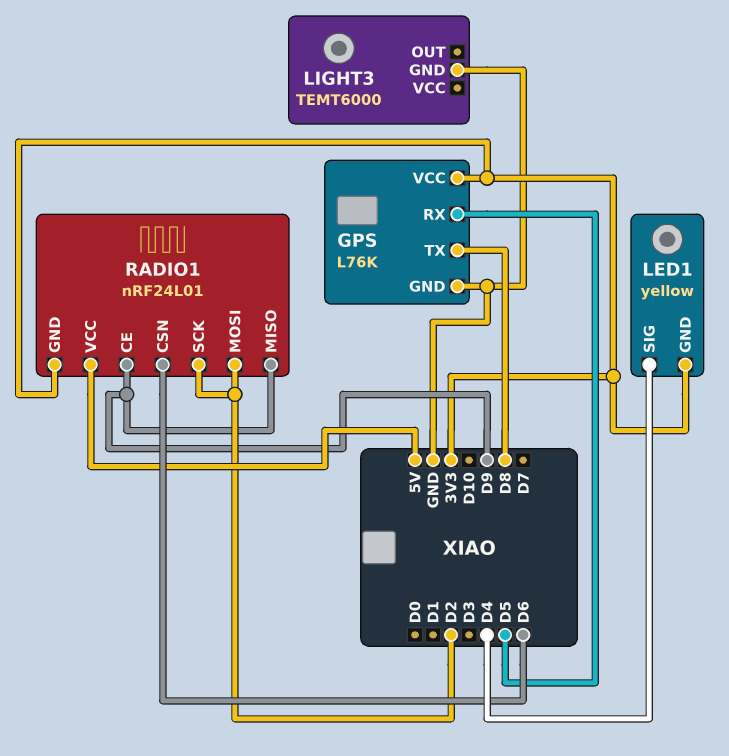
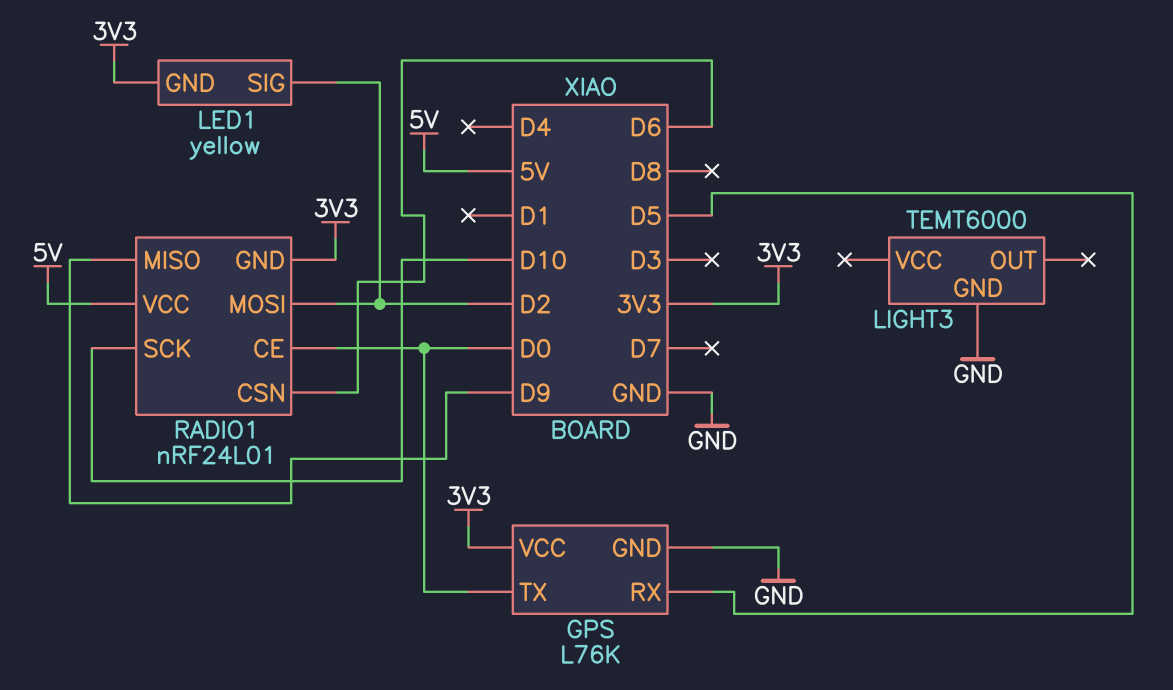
GPS pin TX: D8 -> D0
LED1 pin SIG: D4 -> D2
RADIO1 pin CE: D9 -> D0
RADIO1 pin SCK: D2 -> D10

